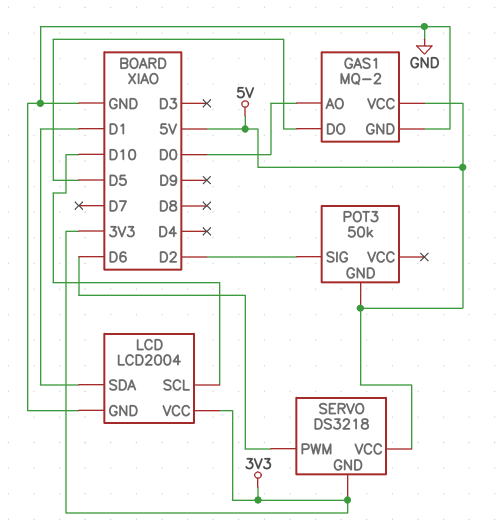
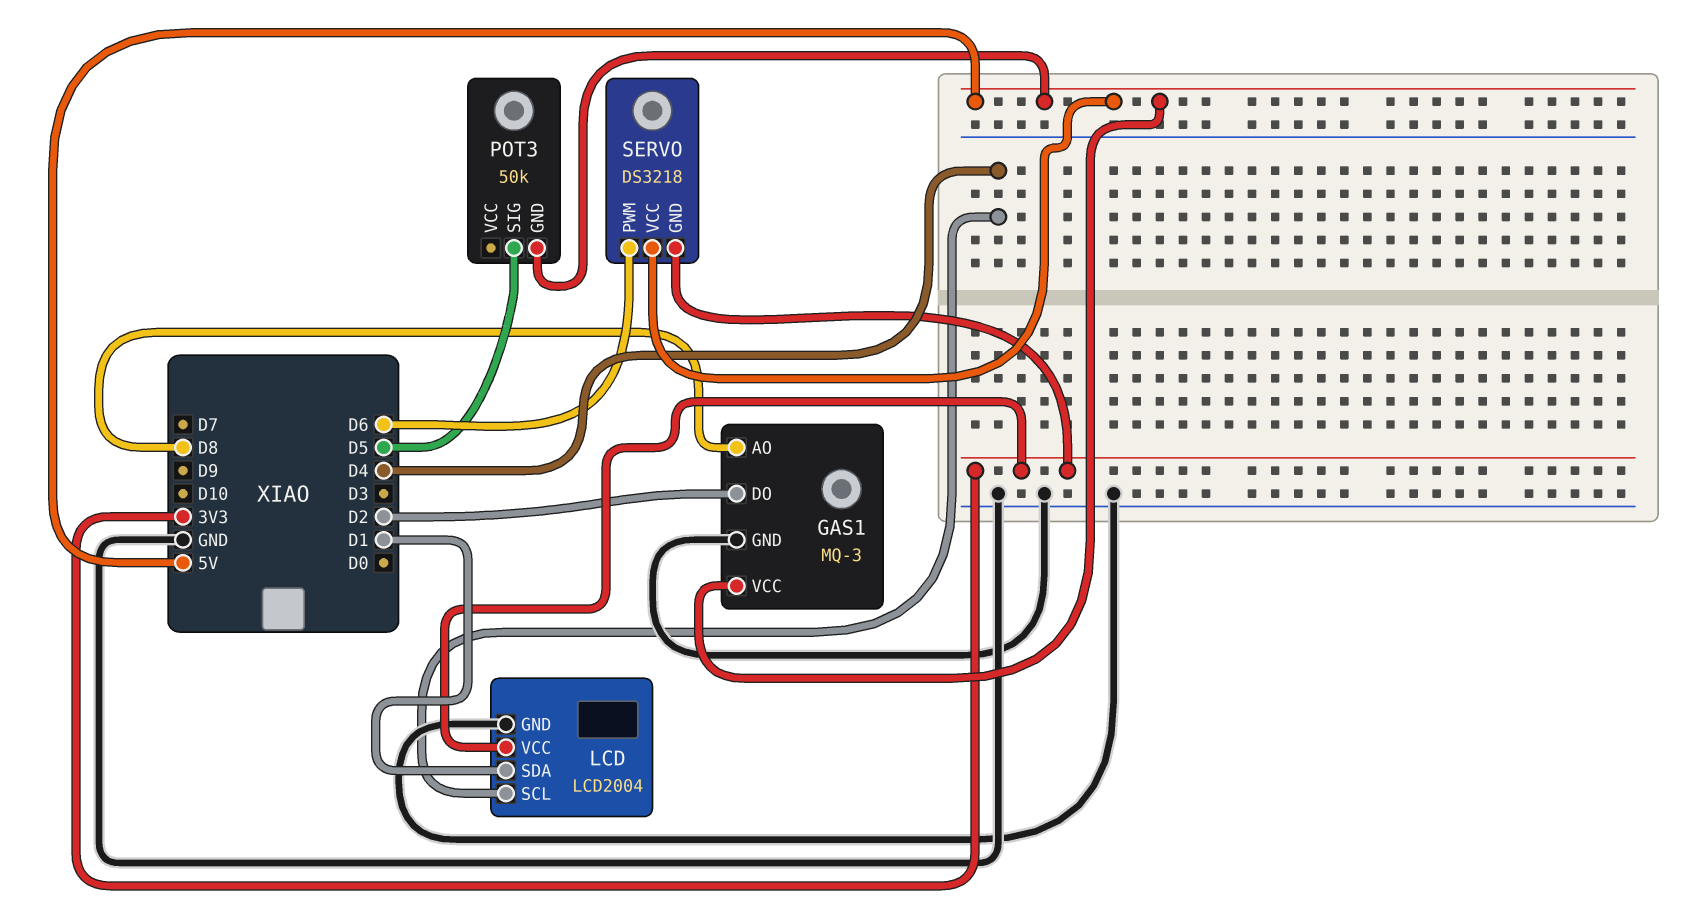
GAS1: MQ-2 -> MQ-3
GAS1 pin AO: D0 -> D8
GAS1 pin DO: D5 -> D2
LCD pin SCL: D10 -> D4
POT3 pin SIG: D2 -> D5

